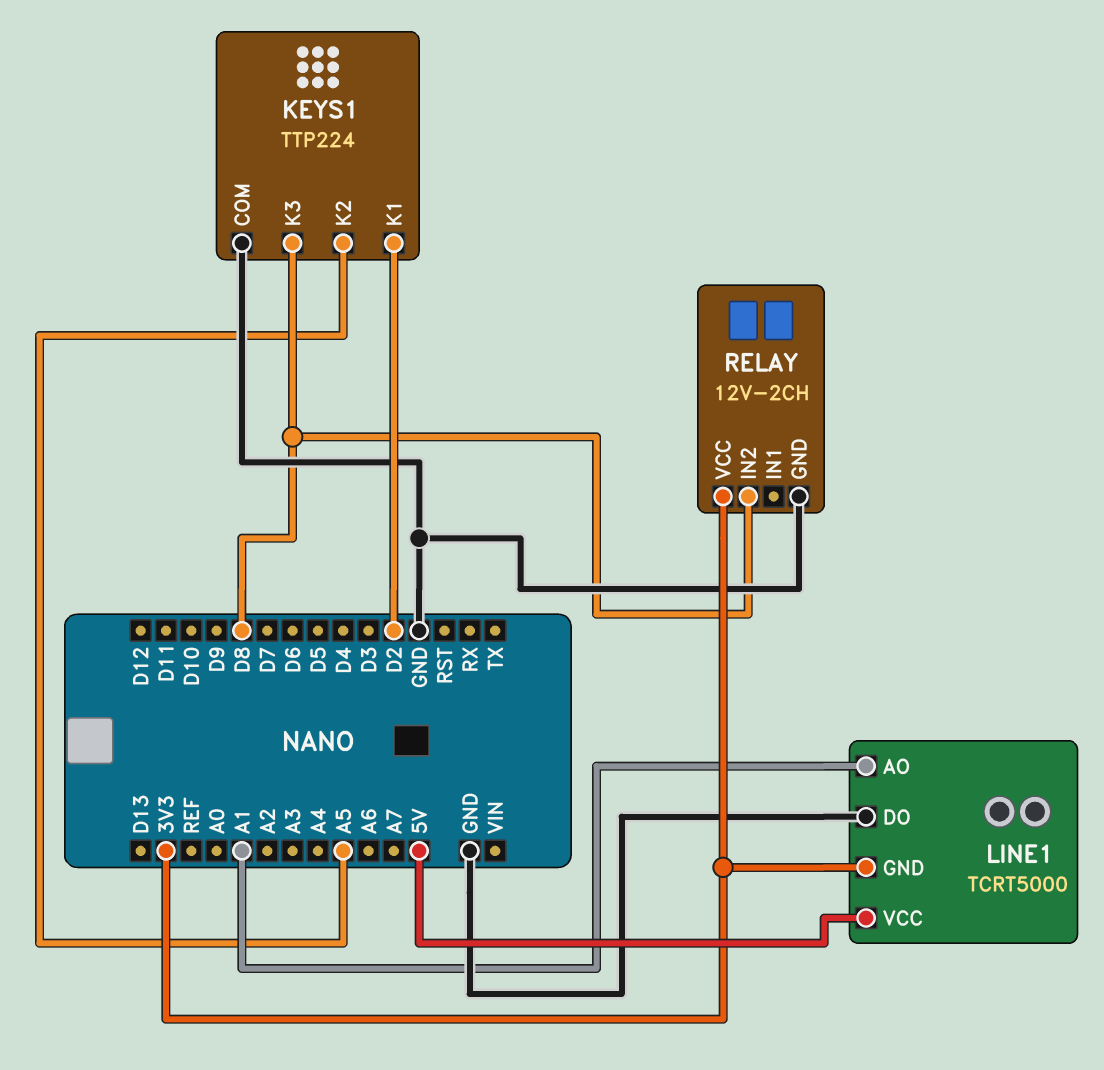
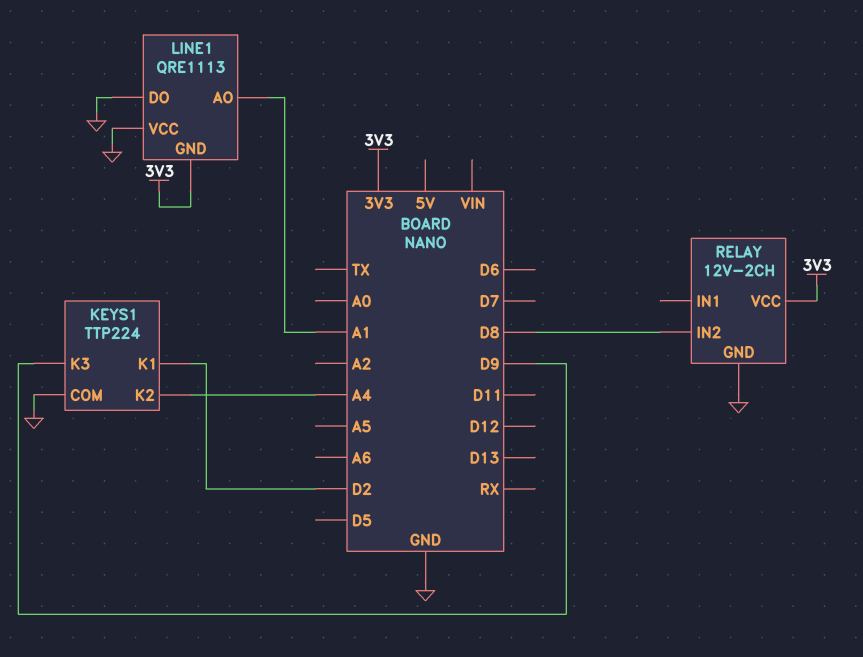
KEYS1 pin K2: A5 -> A4
KEYS1 pin K3: D8 -> D9
LINE1: TCRT5000 -> QRE1113
LINE1 pin VCC: 5V -> GND

